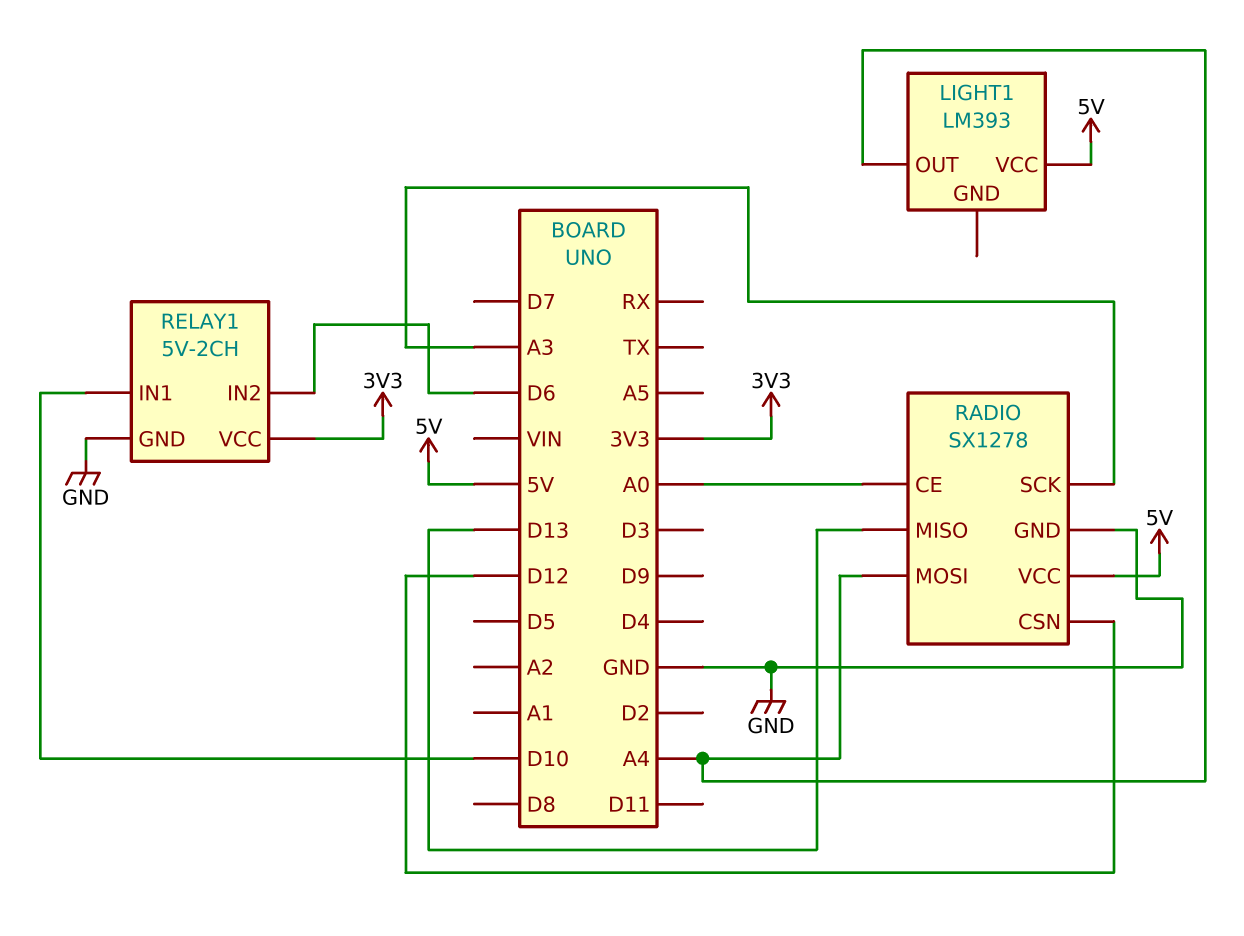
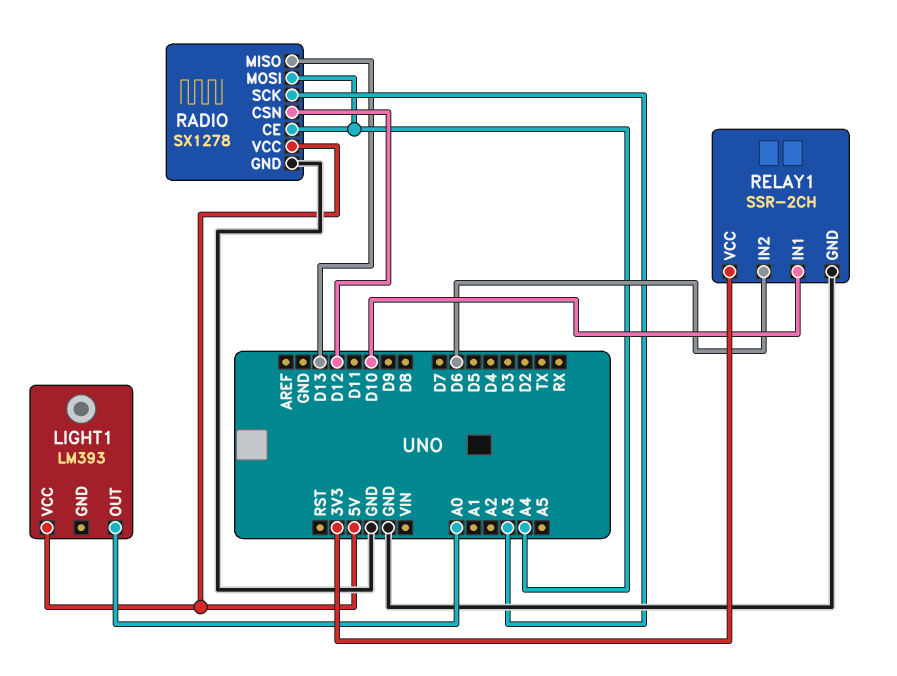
LIGHT1 pin OUT: A4 -> A0
RADIO pin CE: A0 -> A4
RELAY1: 5V-2CH -> SSR-2CH

